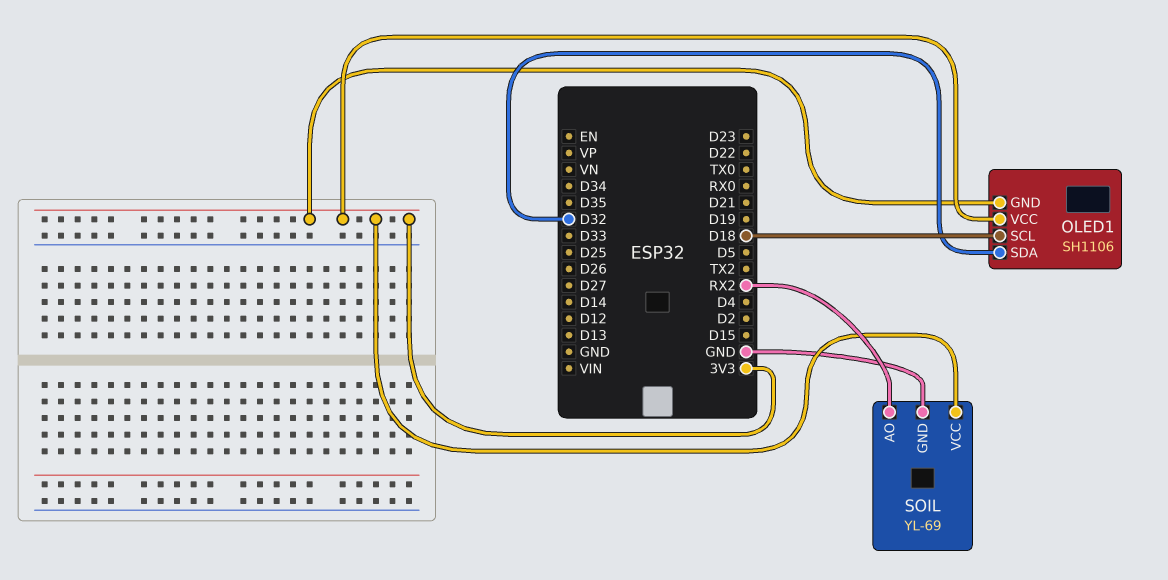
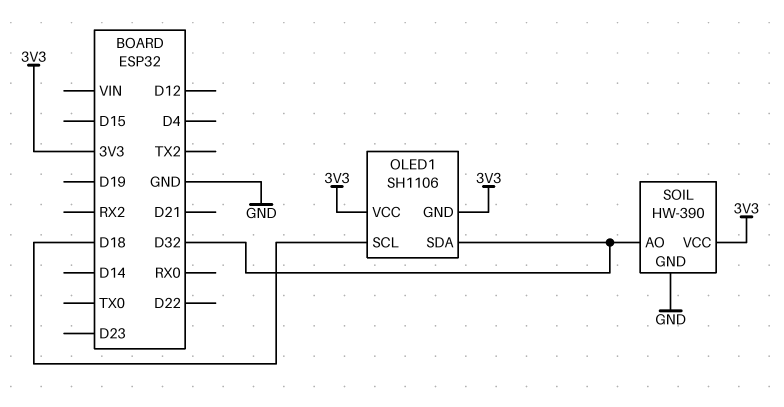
SOIL: YL-69 -> HW-390
SOIL pin AO: RX2 -> D32

